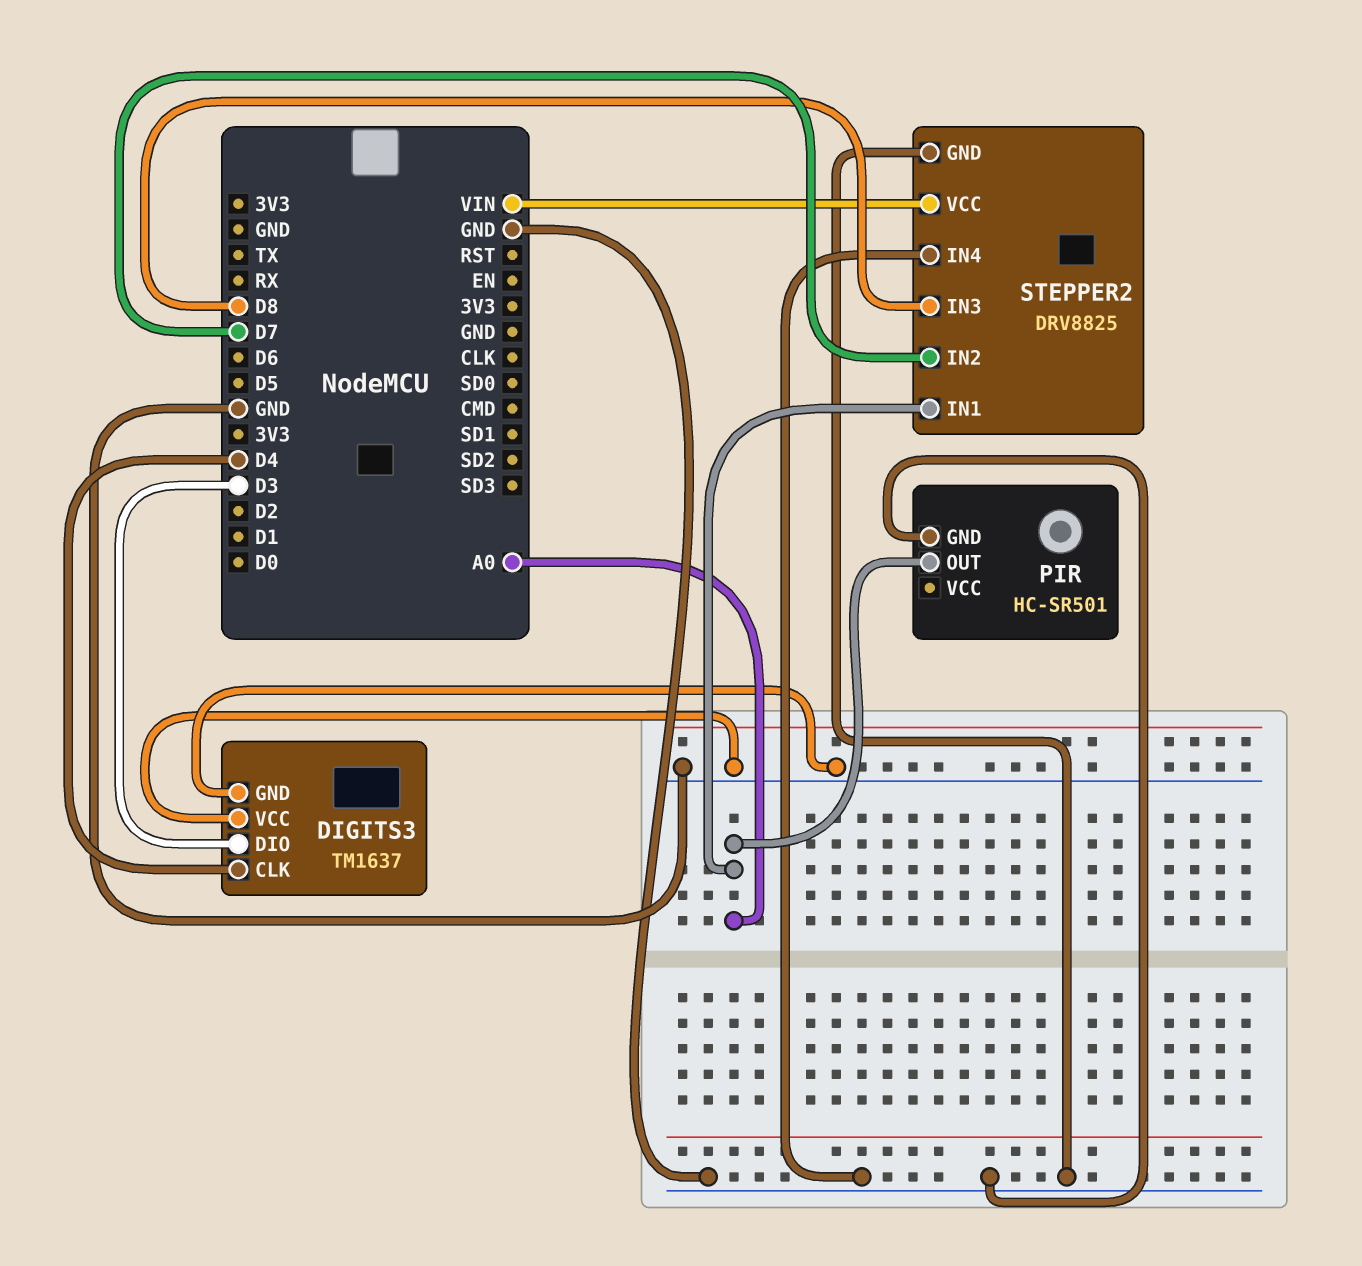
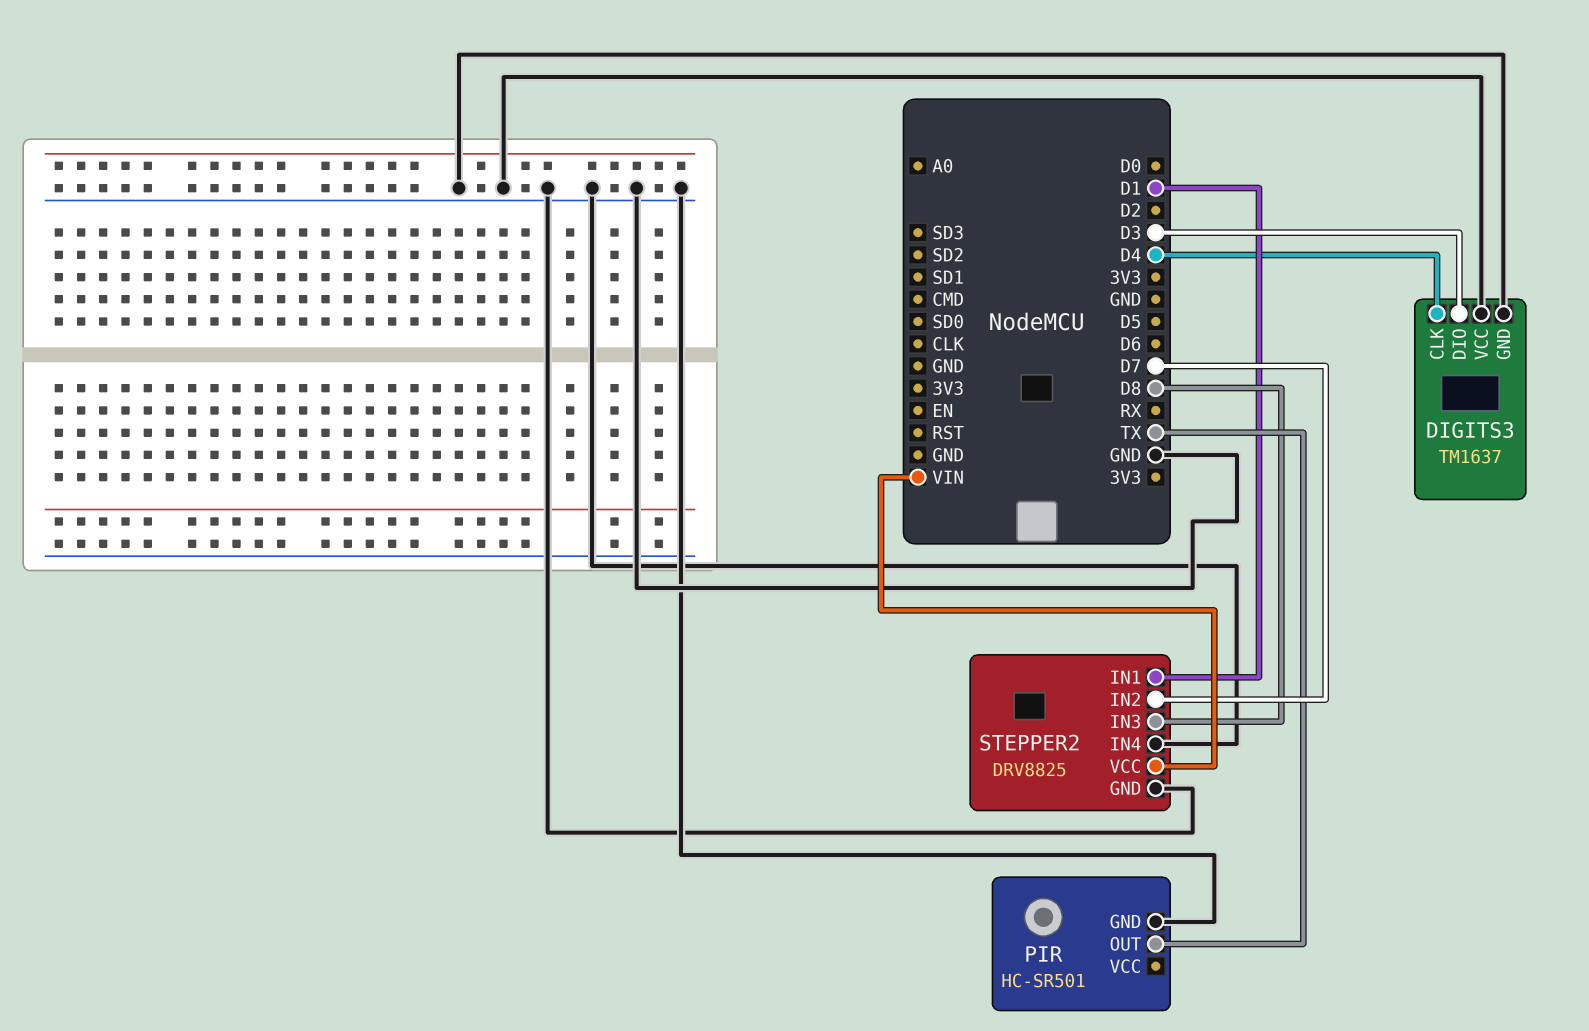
PIR pin OUT: A0 -> TX
STEPPER2 pin IN1: A0 -> D1

